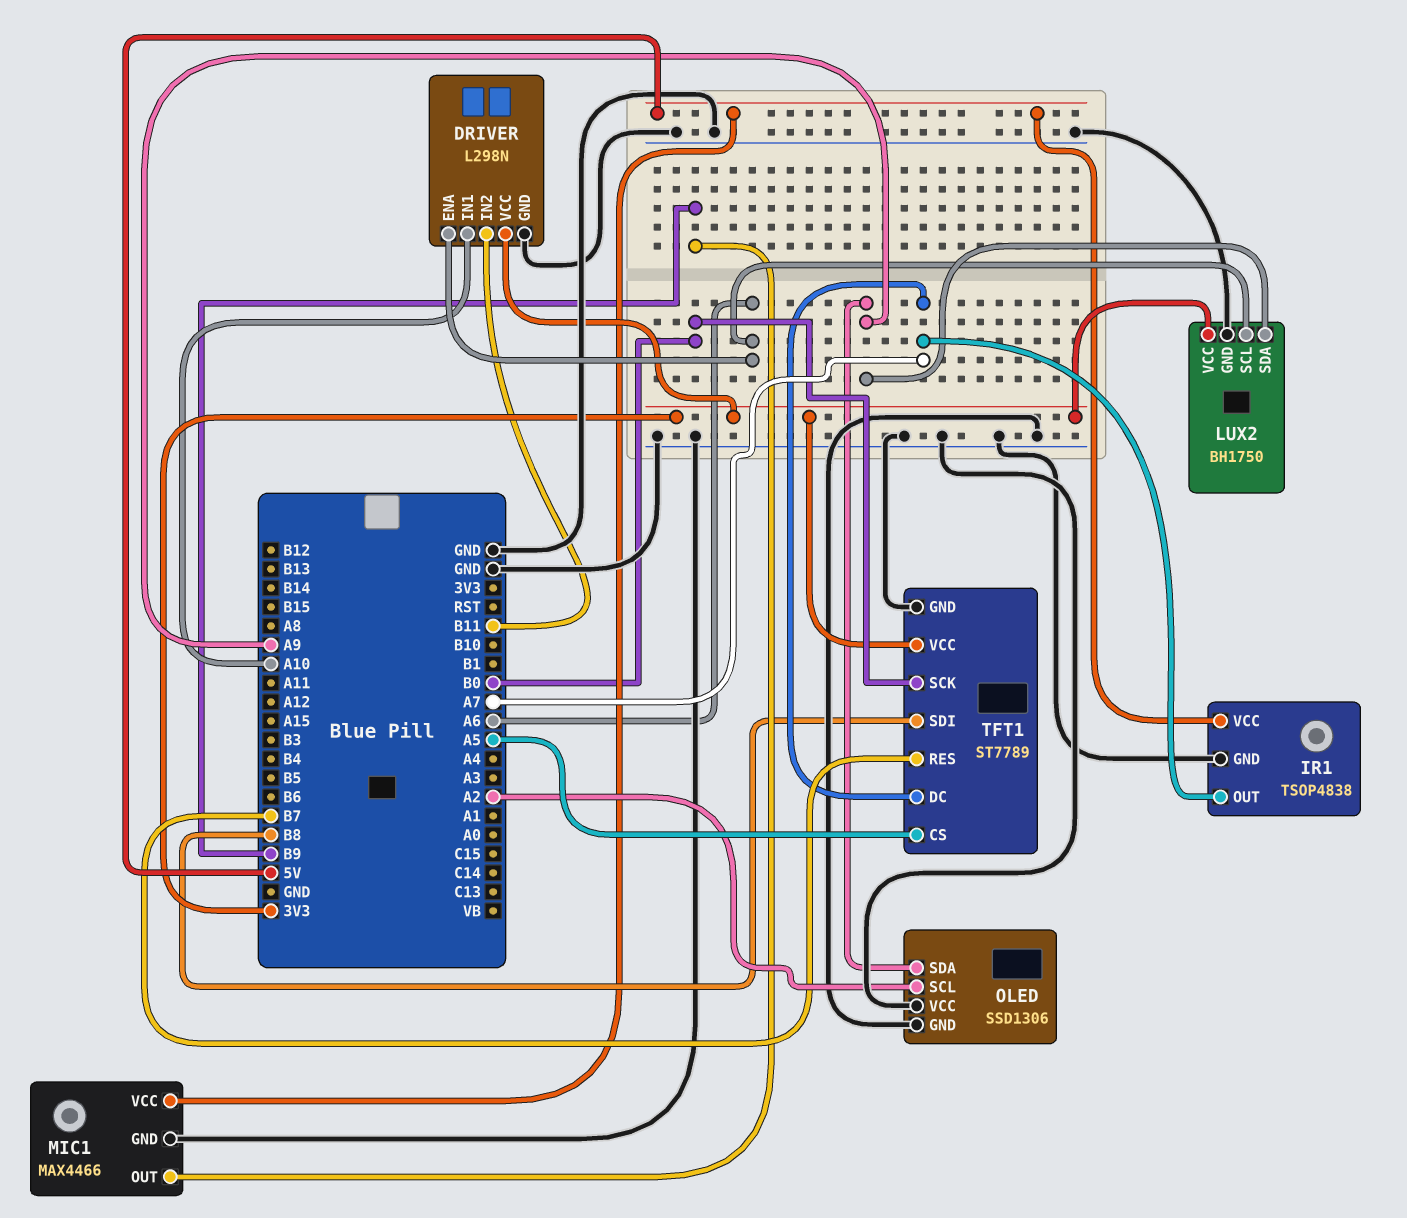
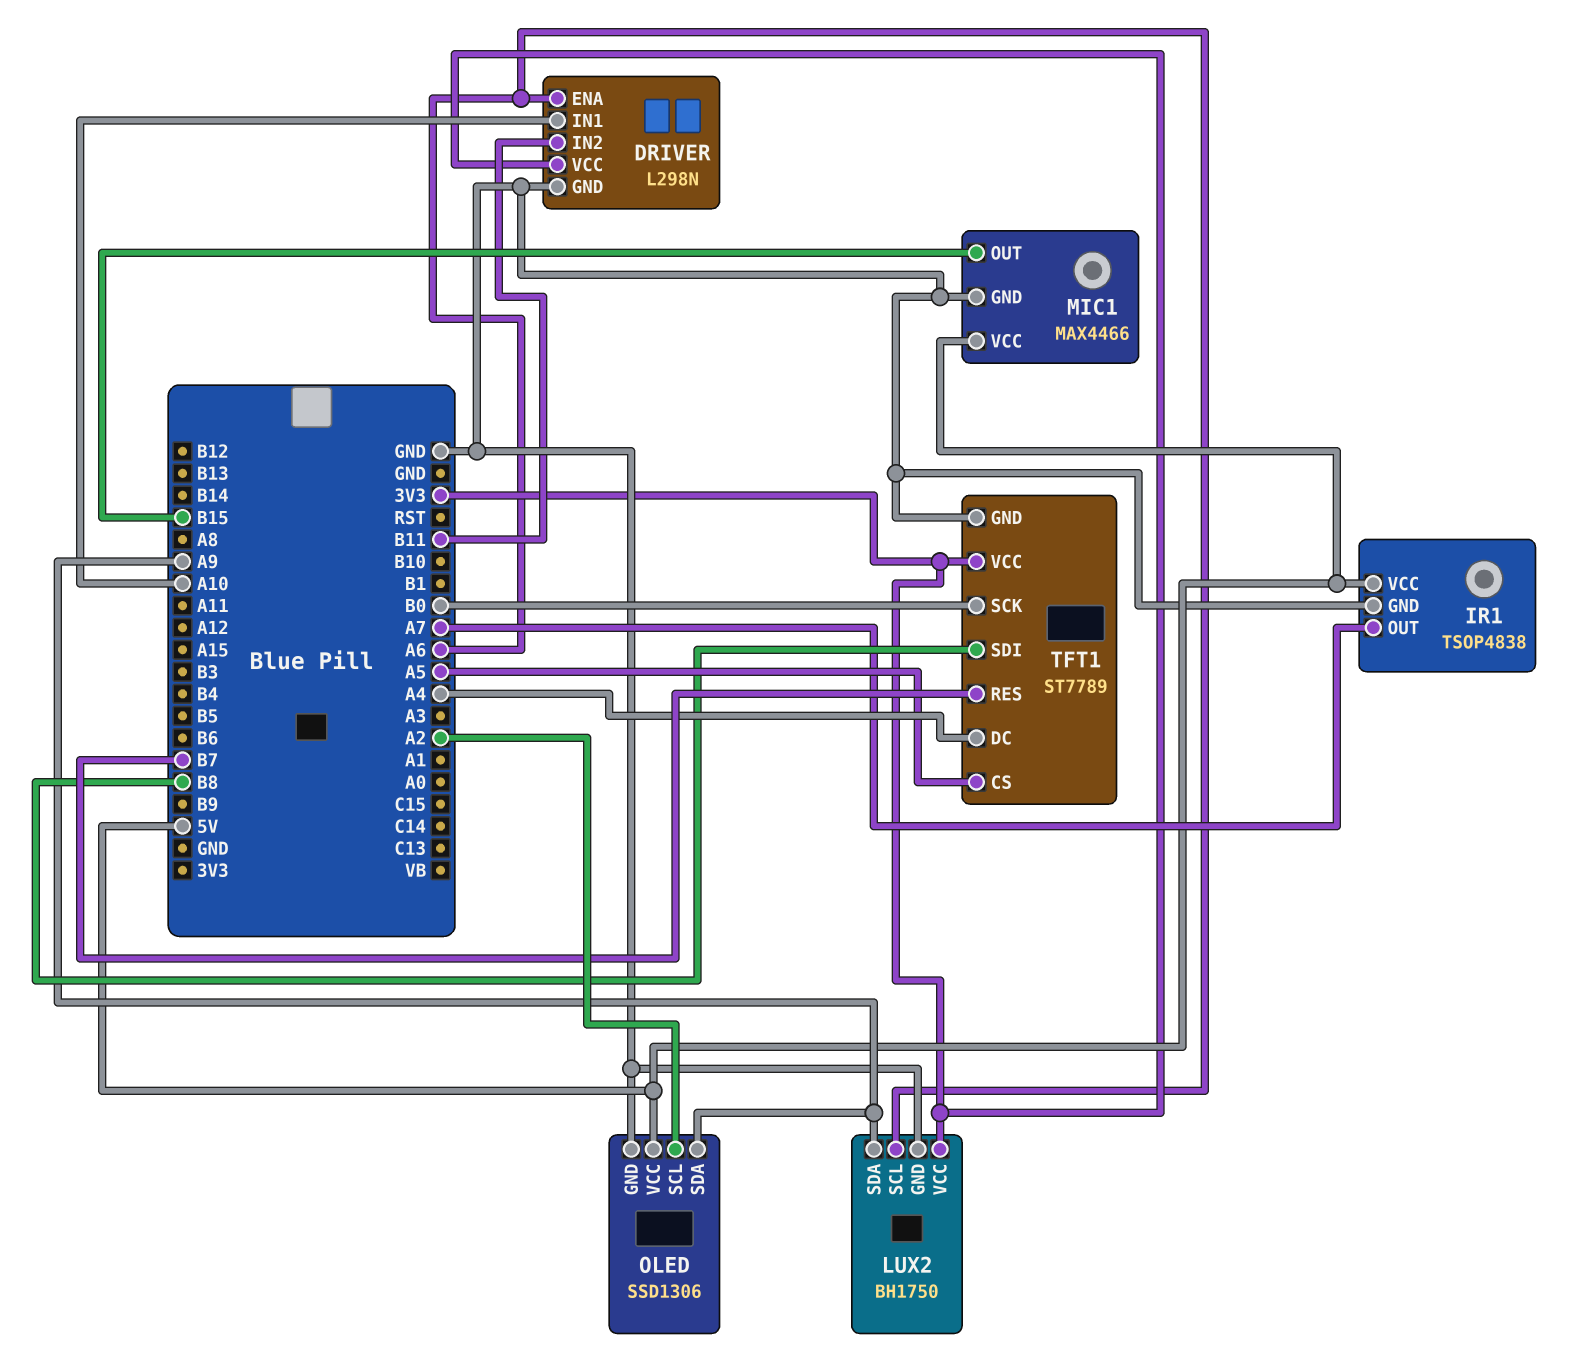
MIC1 pin OUT: B9 -> B15
OLED pin VCC: GND -> 5V
TFT1 pin DC: A7 -> A4

